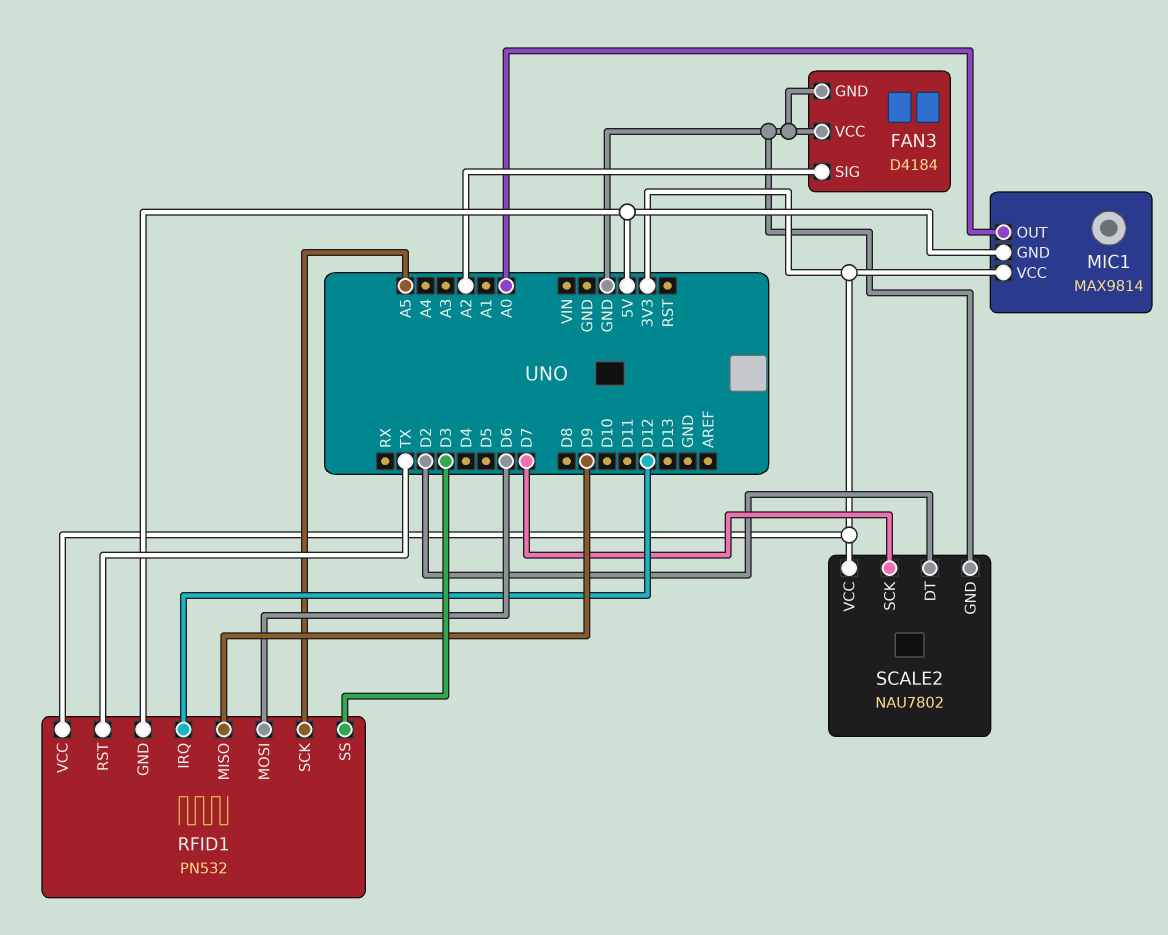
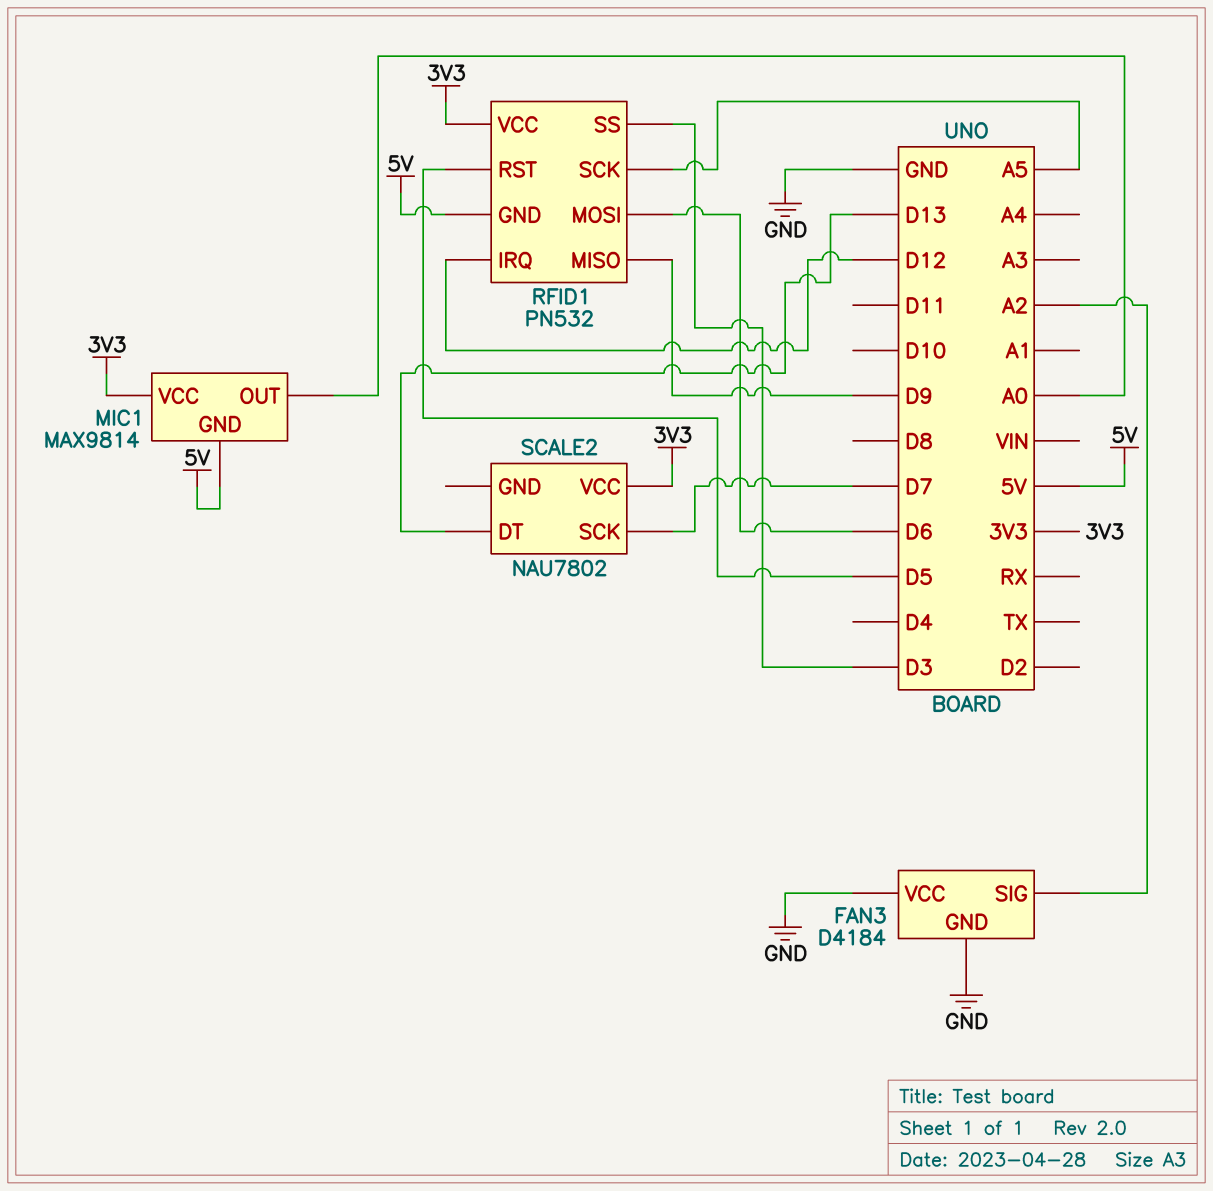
RFID1 pin RST: TX -> D5
SCALE2 pin DT: D2 -> D13
SCALE2 pin GND: GND -> none

